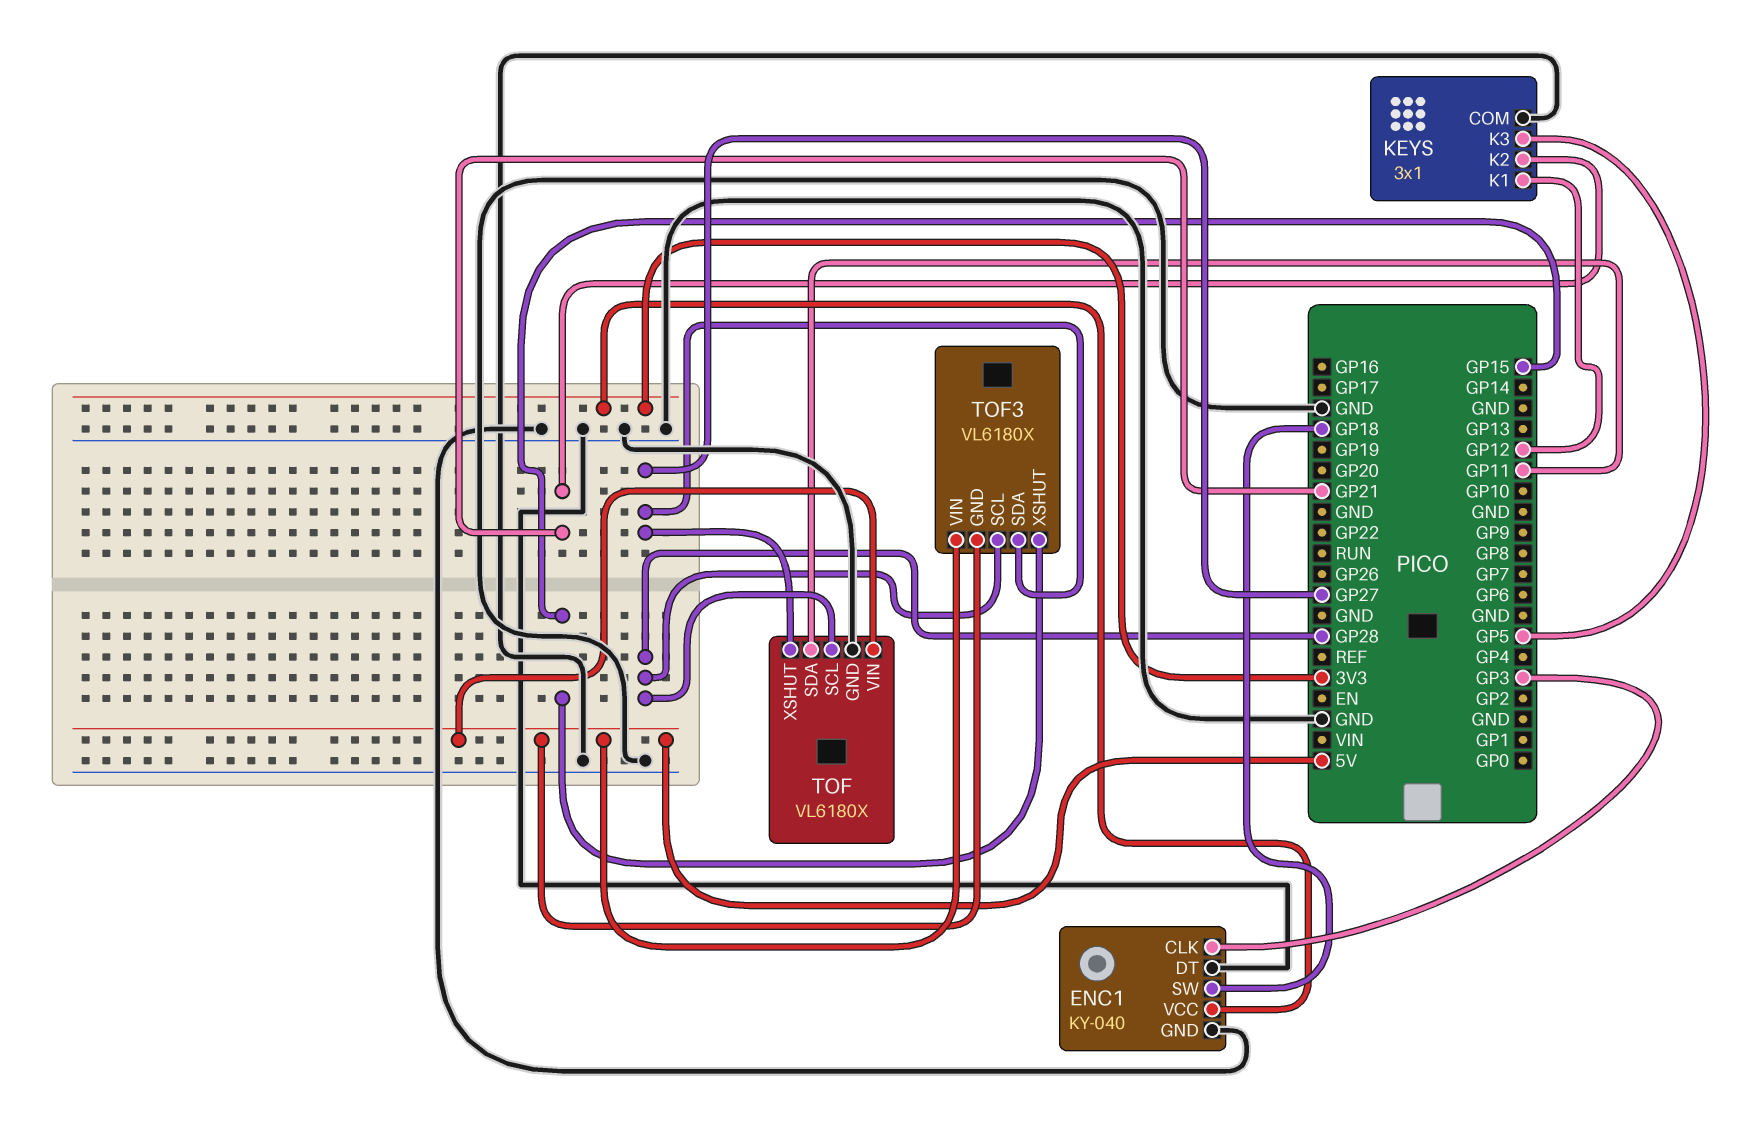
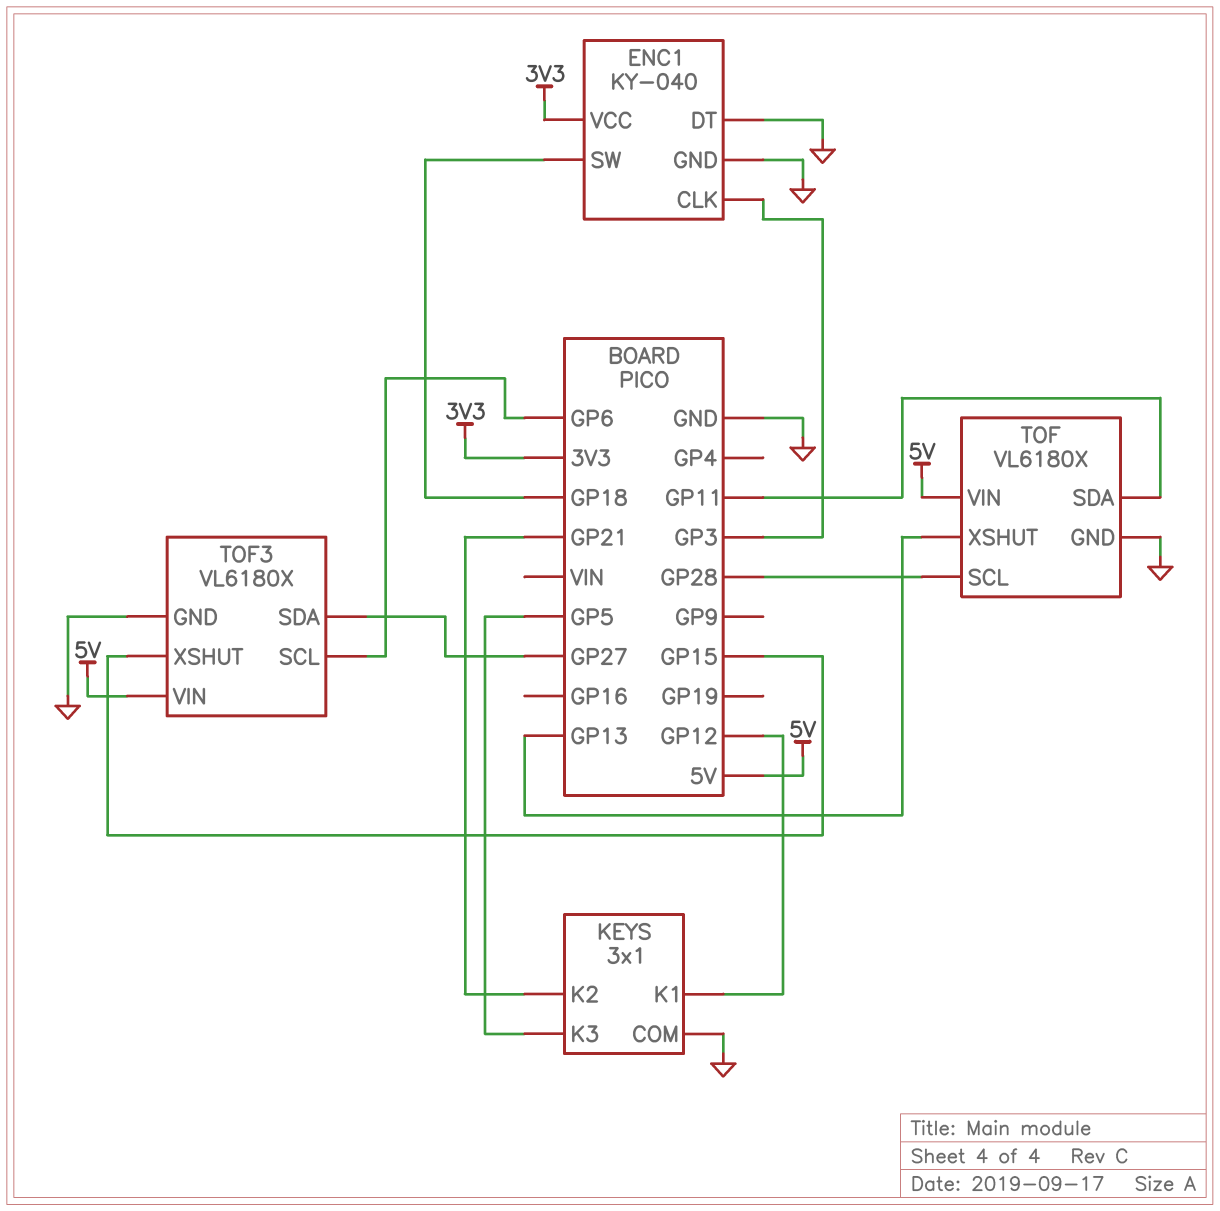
TOF pin XSHUT: GP27 -> GP13
TOF3 pin GND: 5V -> GND
TOF3 pin SCL: GP28 -> GP6

